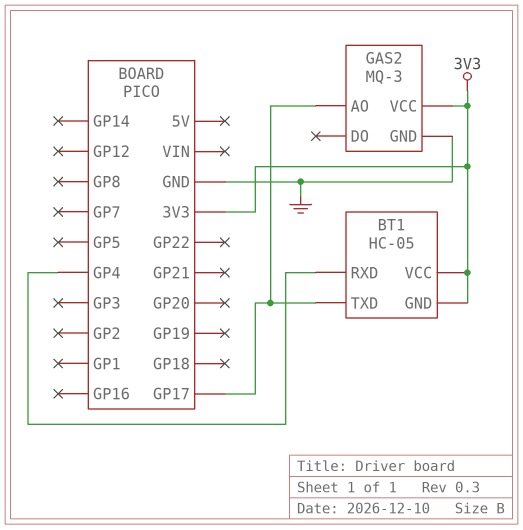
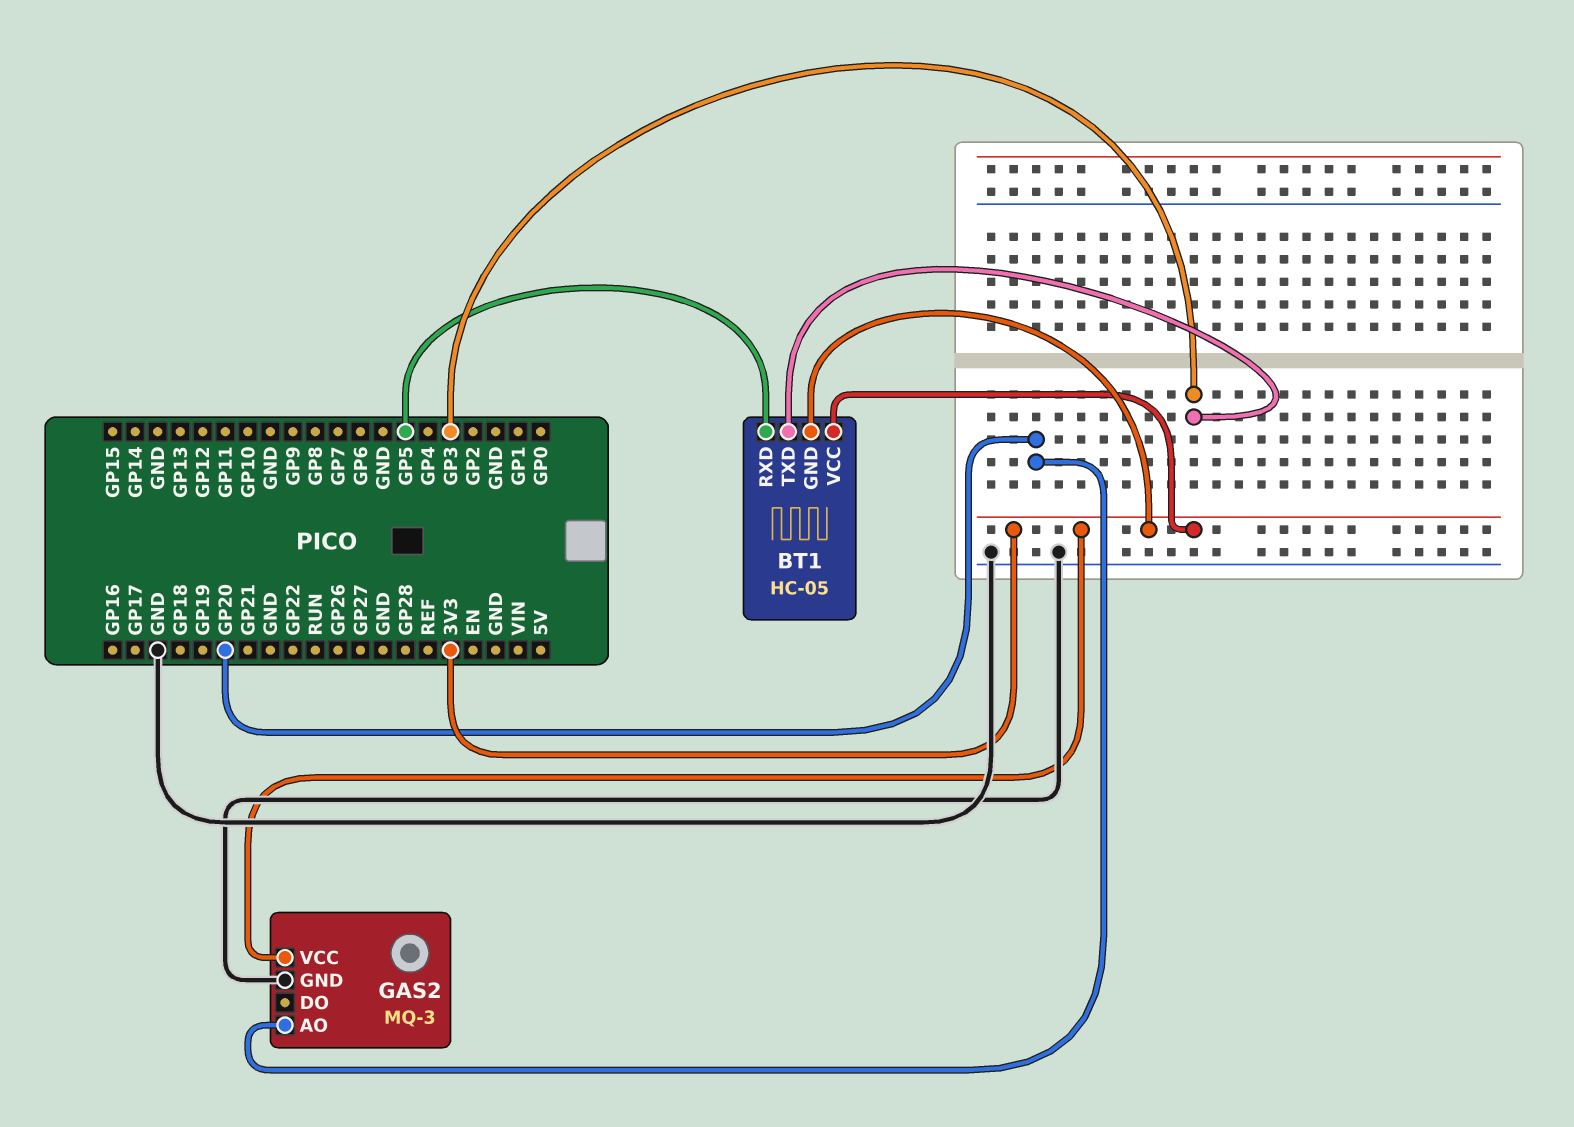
BT1 pin RXD: GP4 -> GP5
BT1 pin TXD: GP17 -> GP3
GAS2 pin AO: GP17 -> GP20

